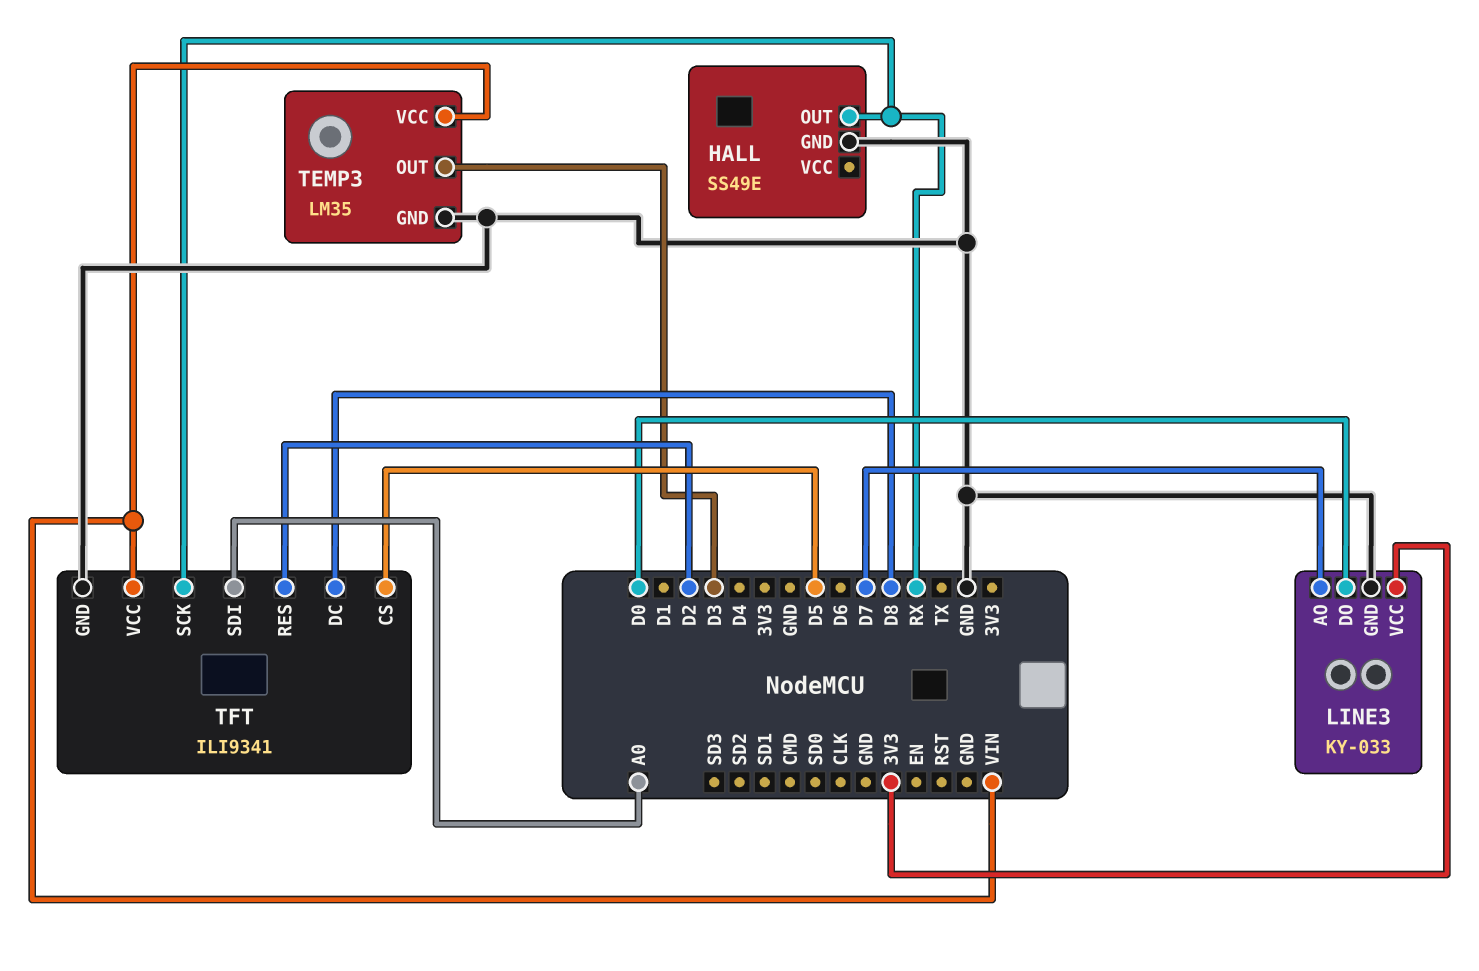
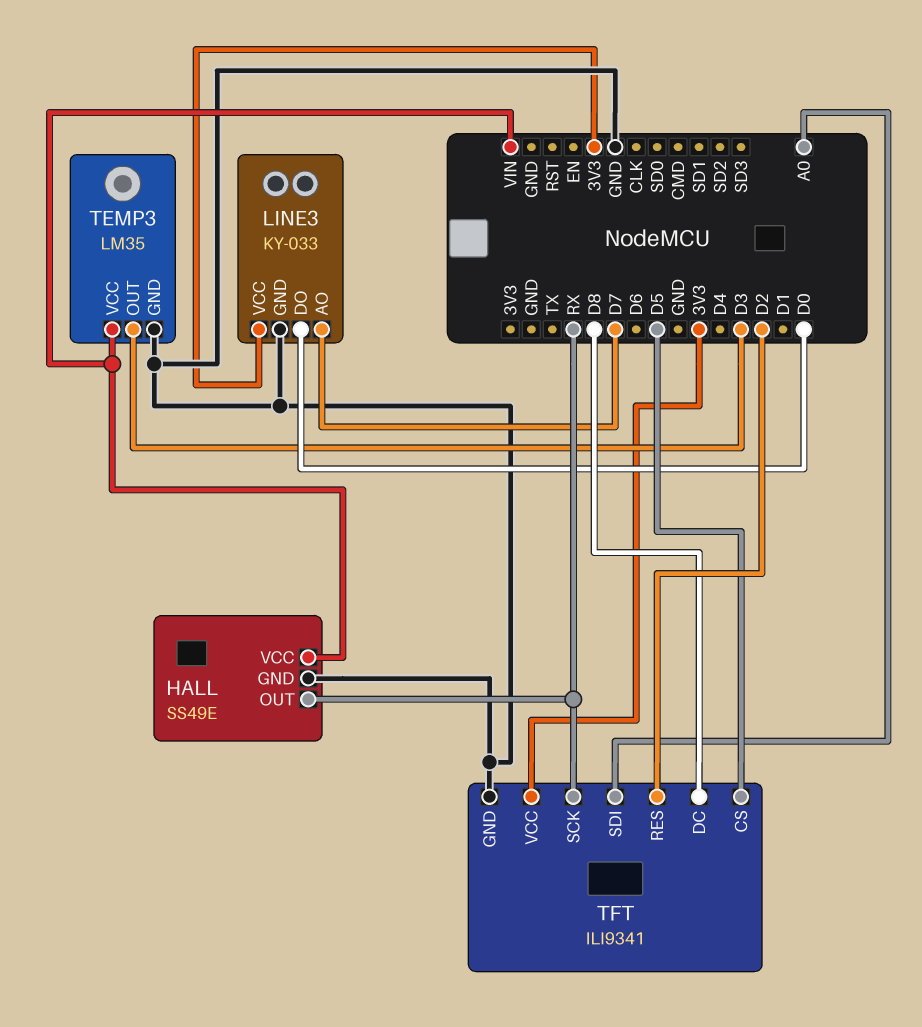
HALL pin VCC: none -> VIN
TFT pin VCC: VIN -> 3V3

